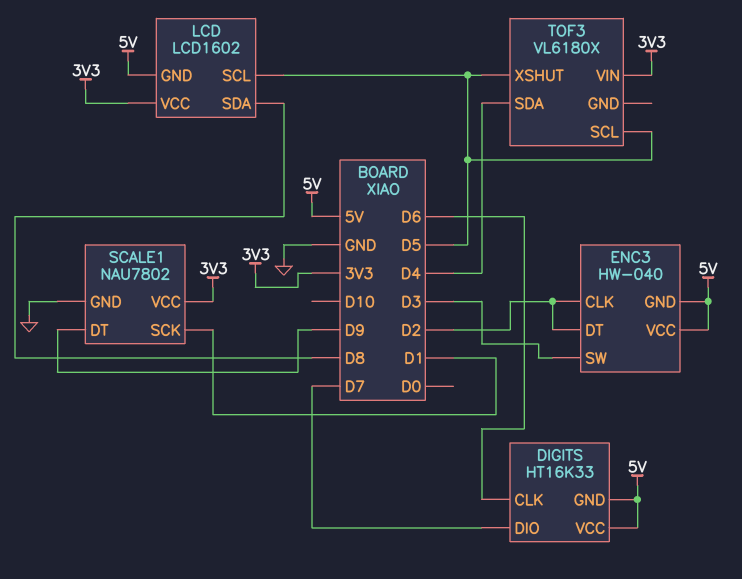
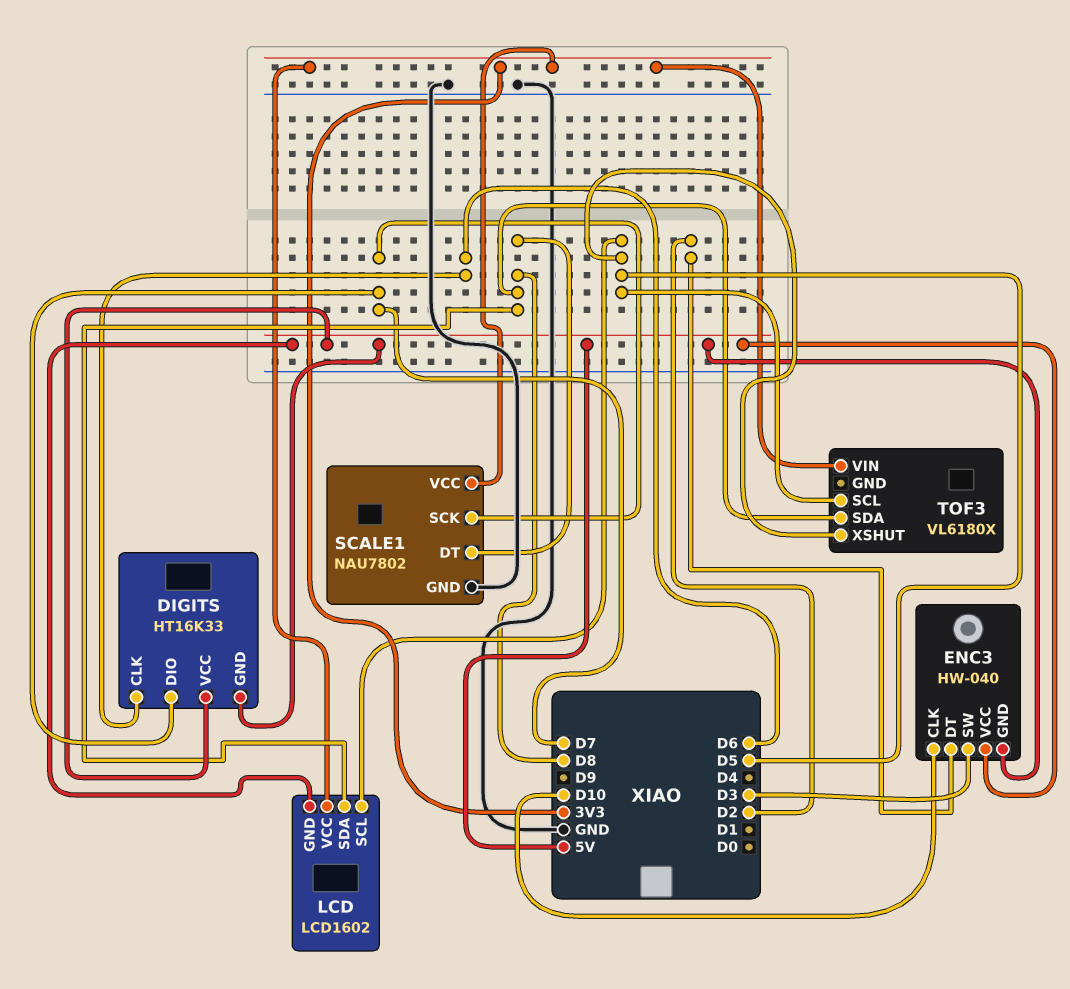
ENC3 pin CLK: D2 -> D10
SCALE1 pin DT: D9 -> D8
SCALE1 pin SCK: D1 -> D7
TOF3 pin SDA: D4 -> D8

